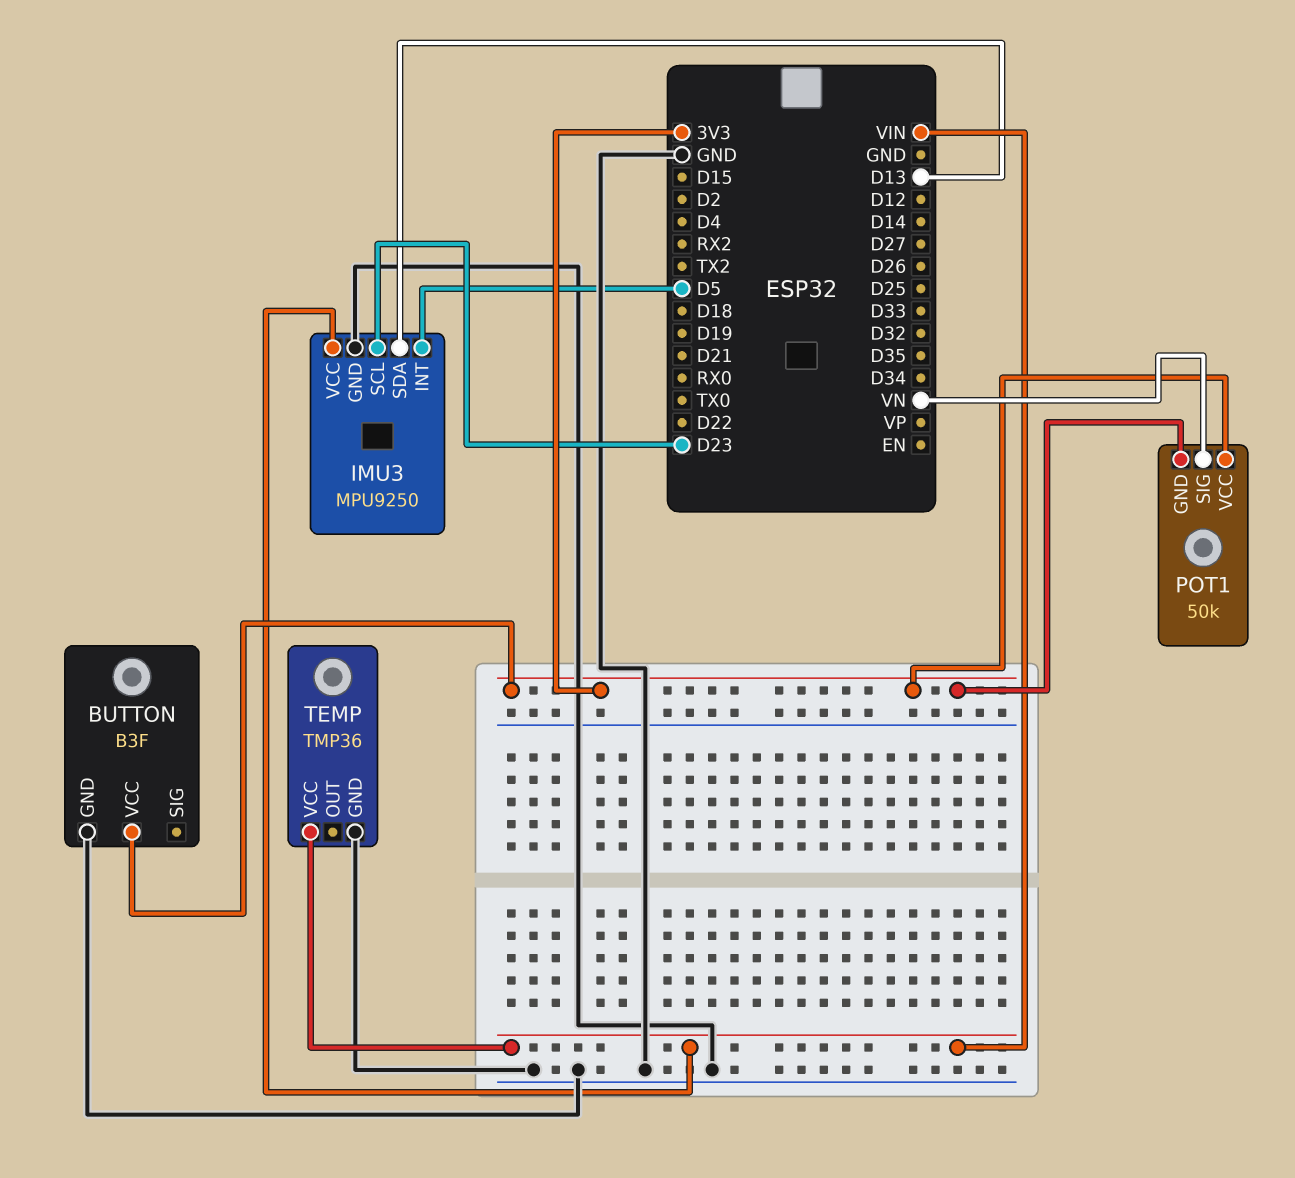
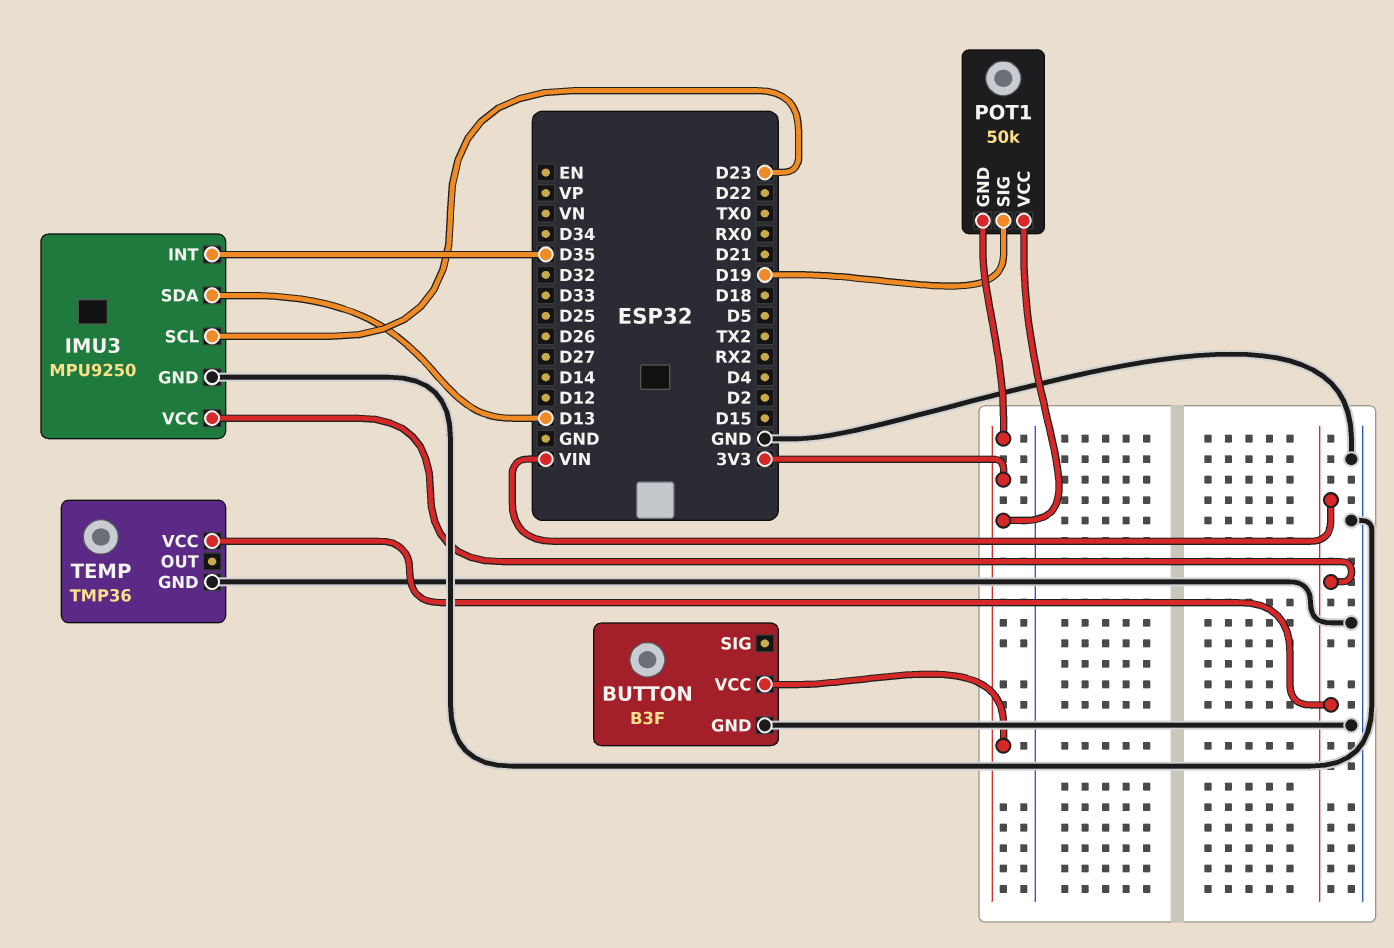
IMU3 pin INT: D5 -> D35
POT1 pin SIG: VN -> D19

